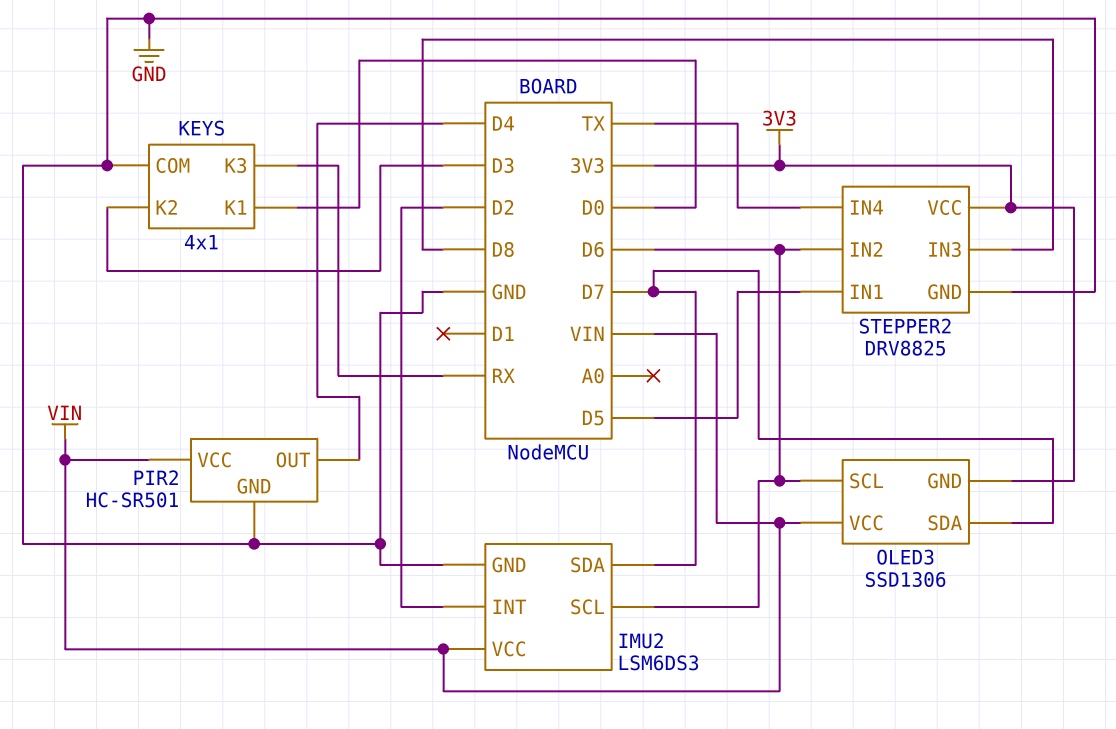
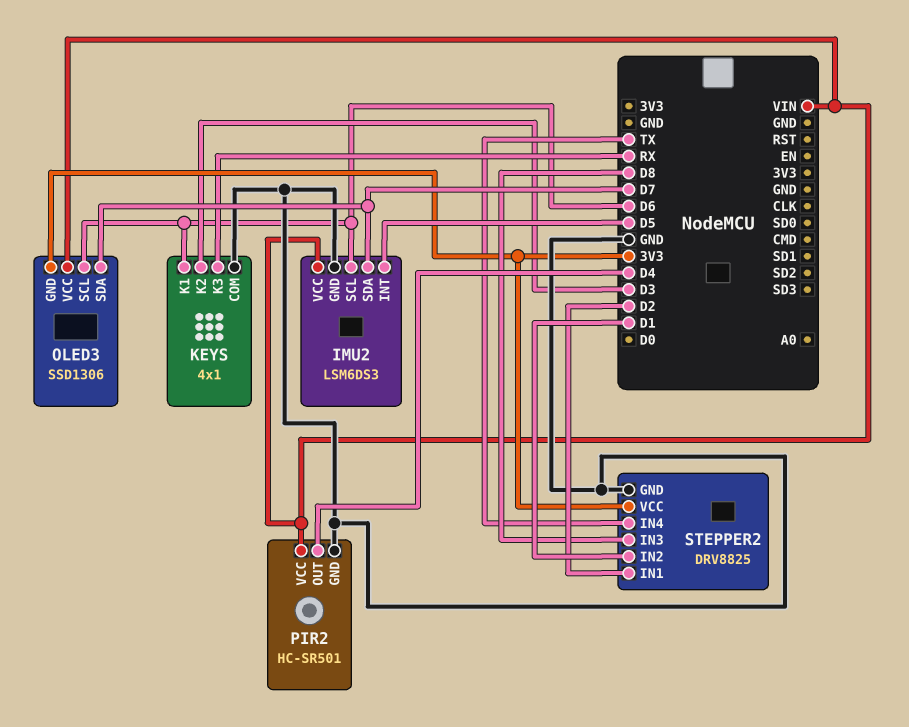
IMU2 pin INT: D2 -> D5
KEYS pin K1: D0 -> D6
STEPPER2 pin IN1: D5 -> D2
STEPPER2 pin IN2: D6 -> D1

